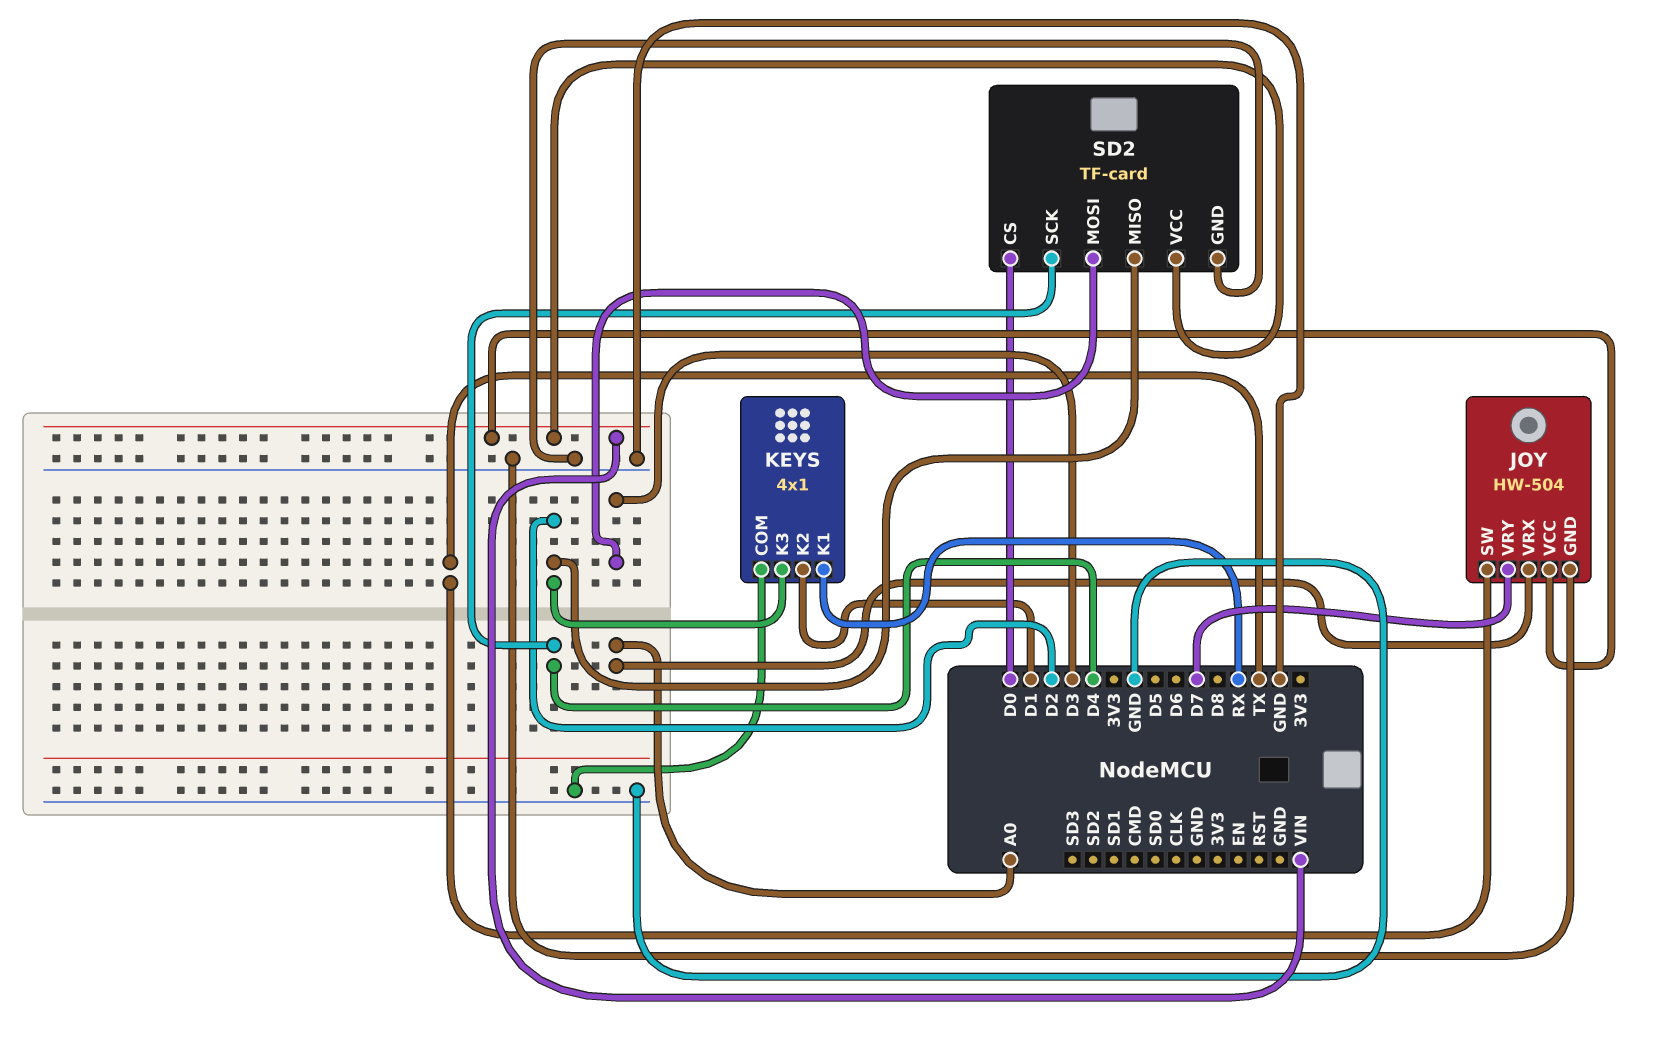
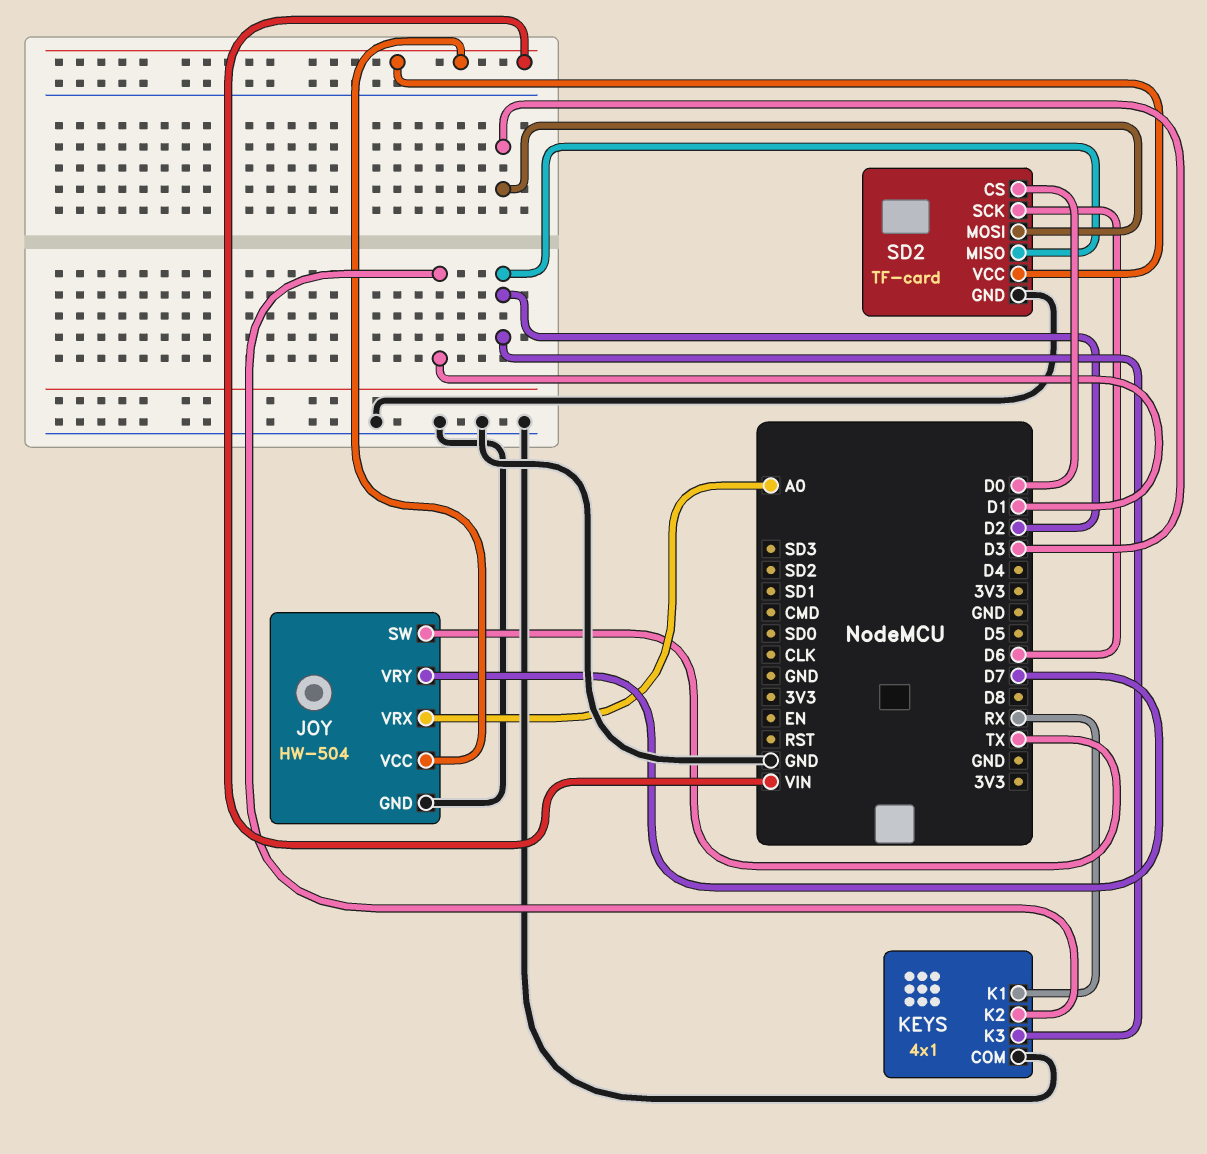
SD2 pin SCK: D4 -> D6

